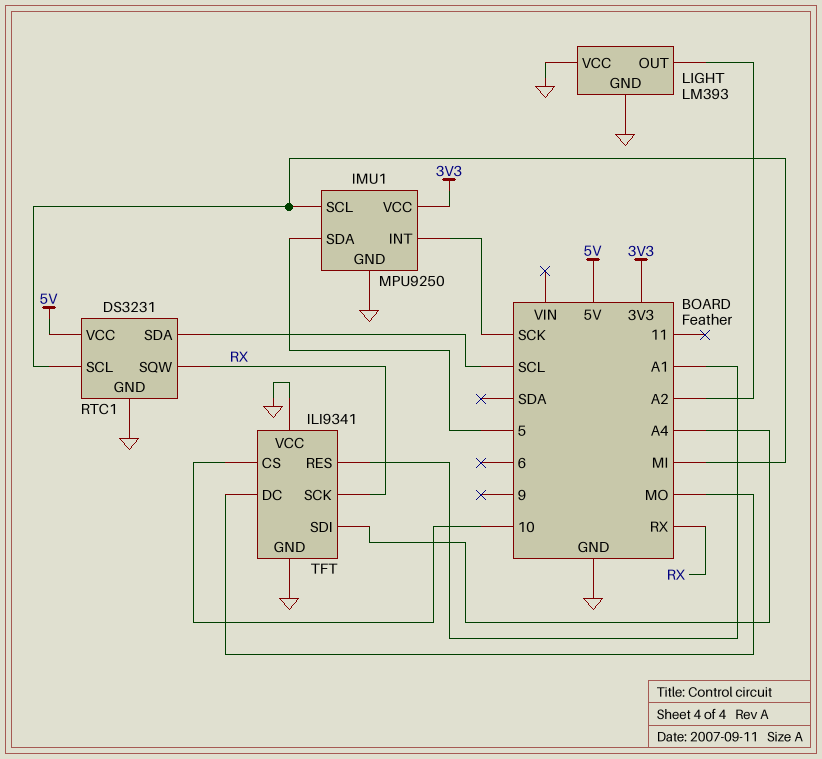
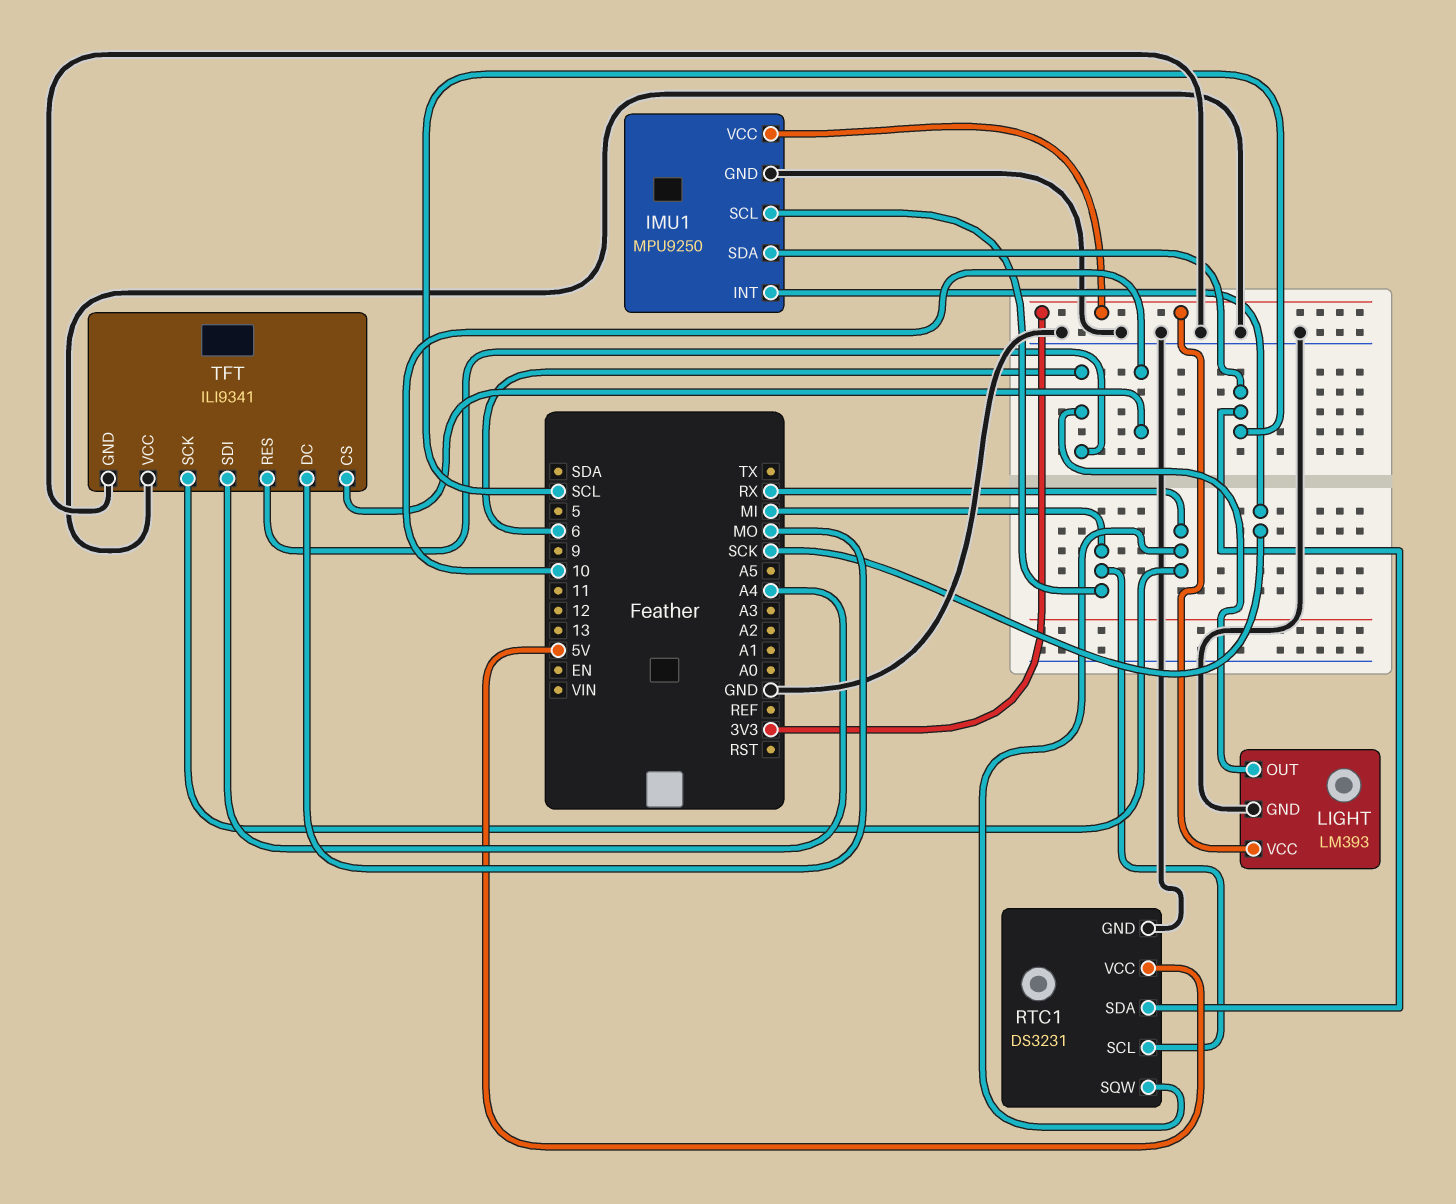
IMU1 pin SDA: 5 -> SCL
LIGHT pin OUT: A2 -> 6
LIGHT pin VCC: GND -> 3V3
TFT pin RES: A1 -> 6

